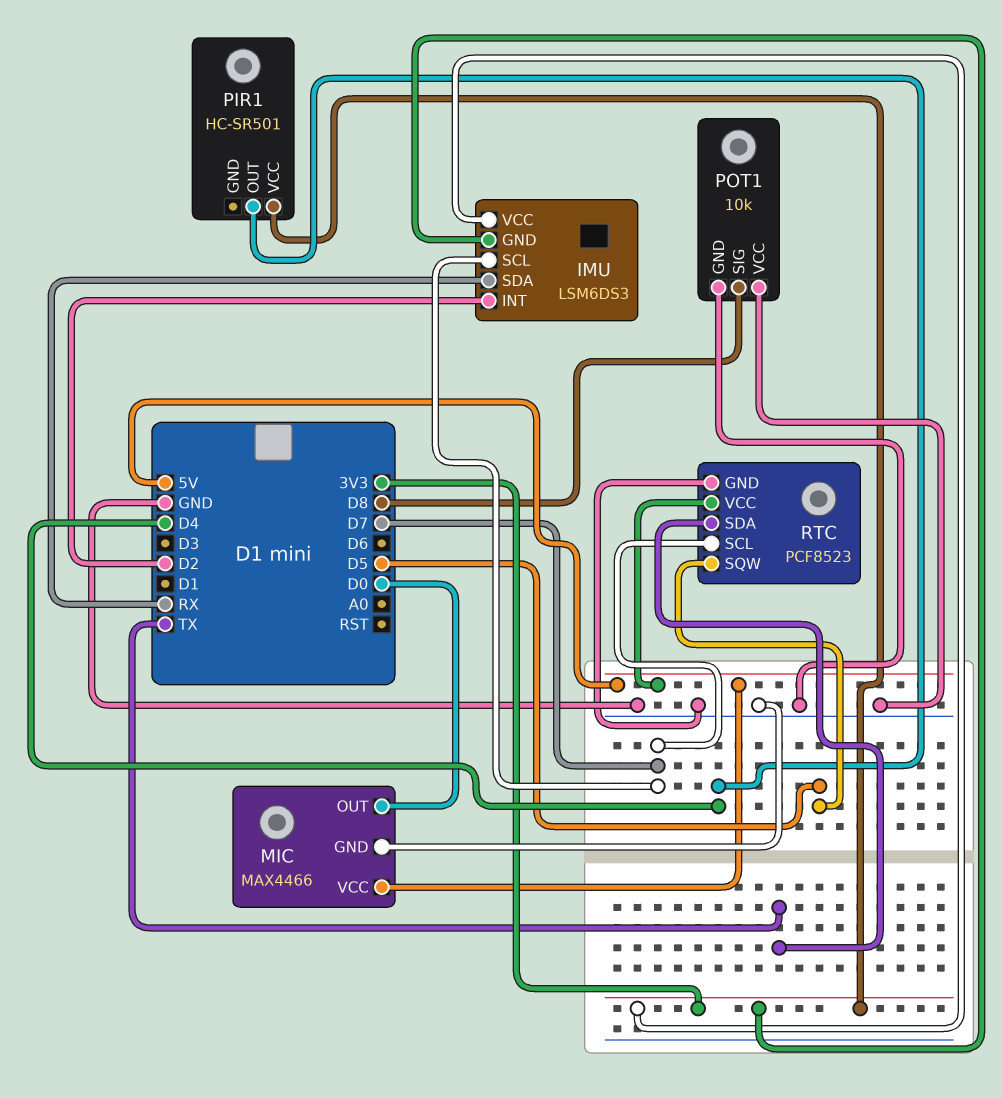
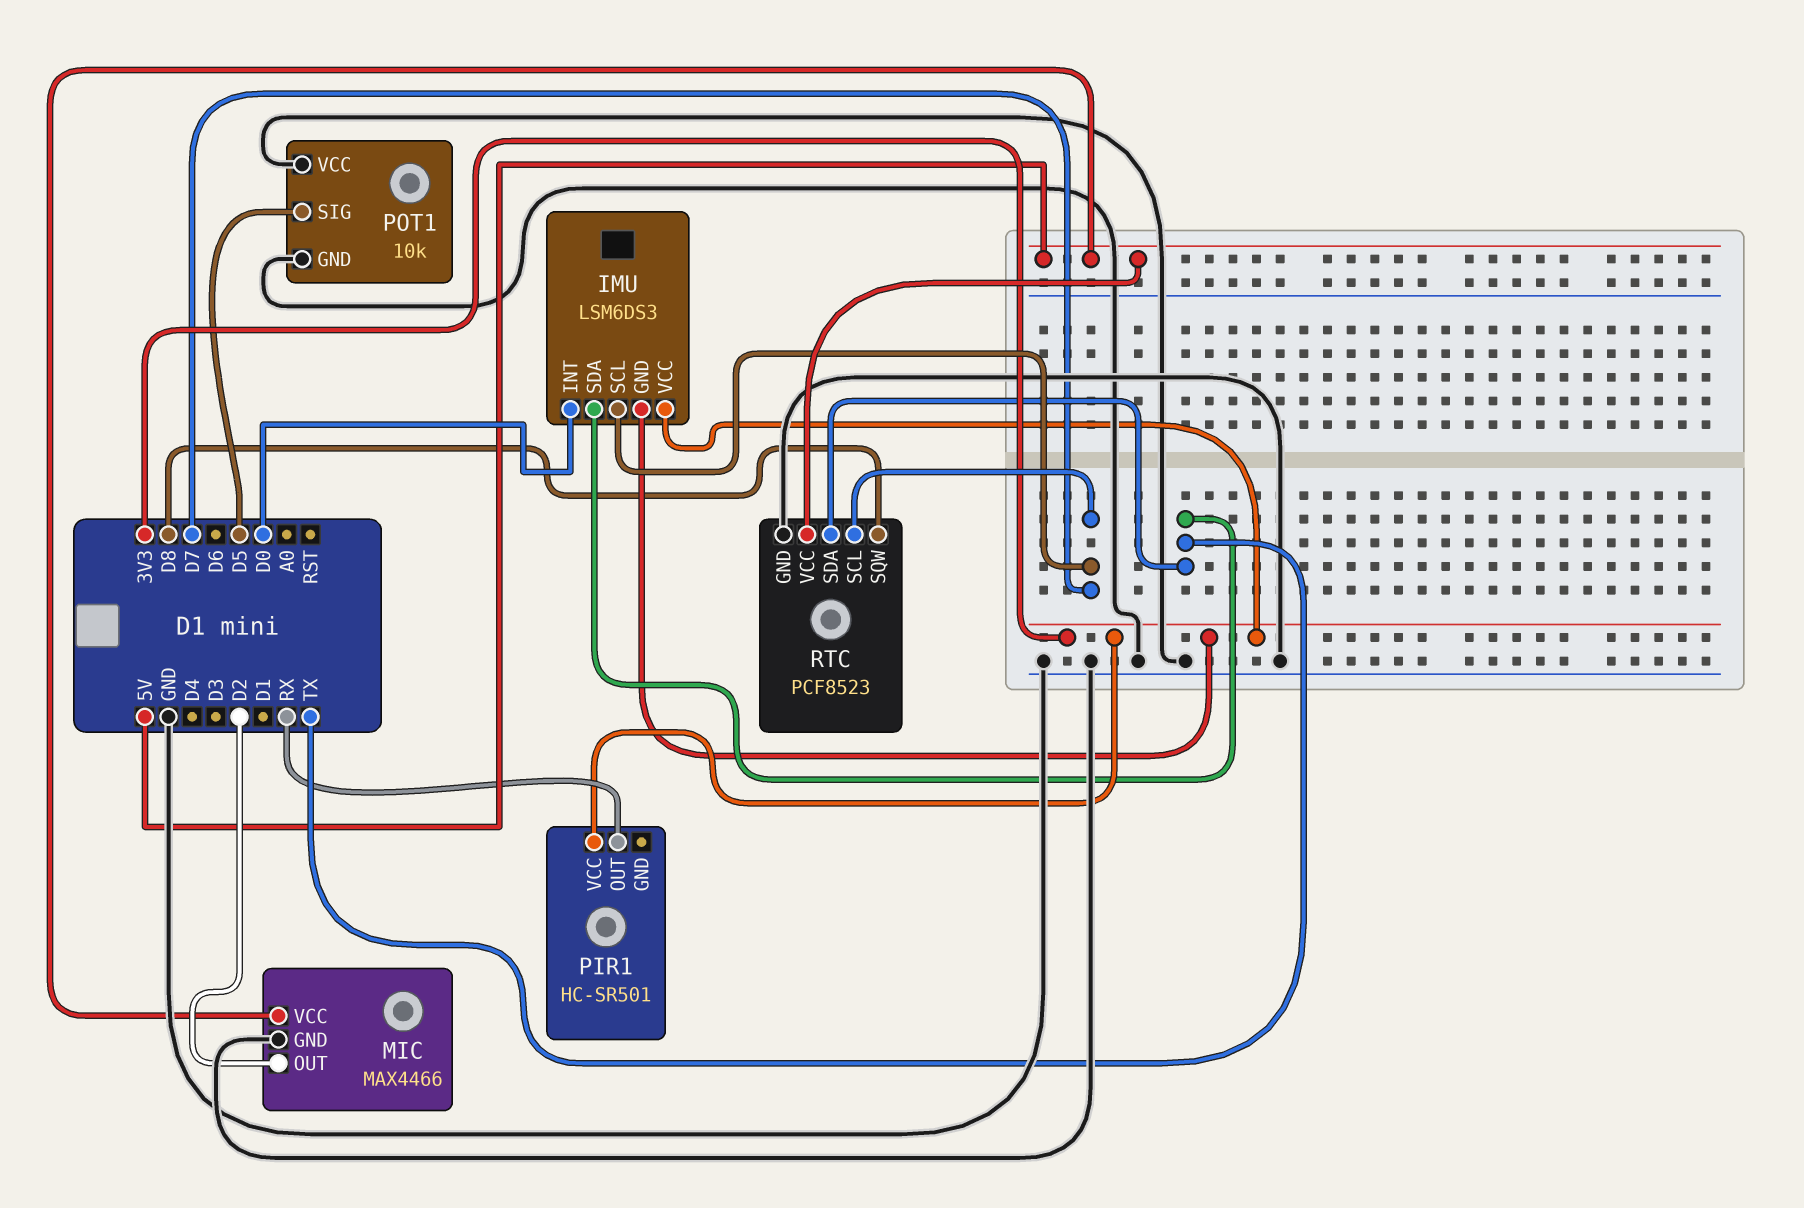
IMU pin INT: D2 -> D0
IMU pin SDA: RX -> TX
MIC pin OUT: D0 -> D2
PIR1 pin OUT: D4 -> RX
POT1 pin SIG: D8 -> D5
RTC pin SQW: D5 -> D8

